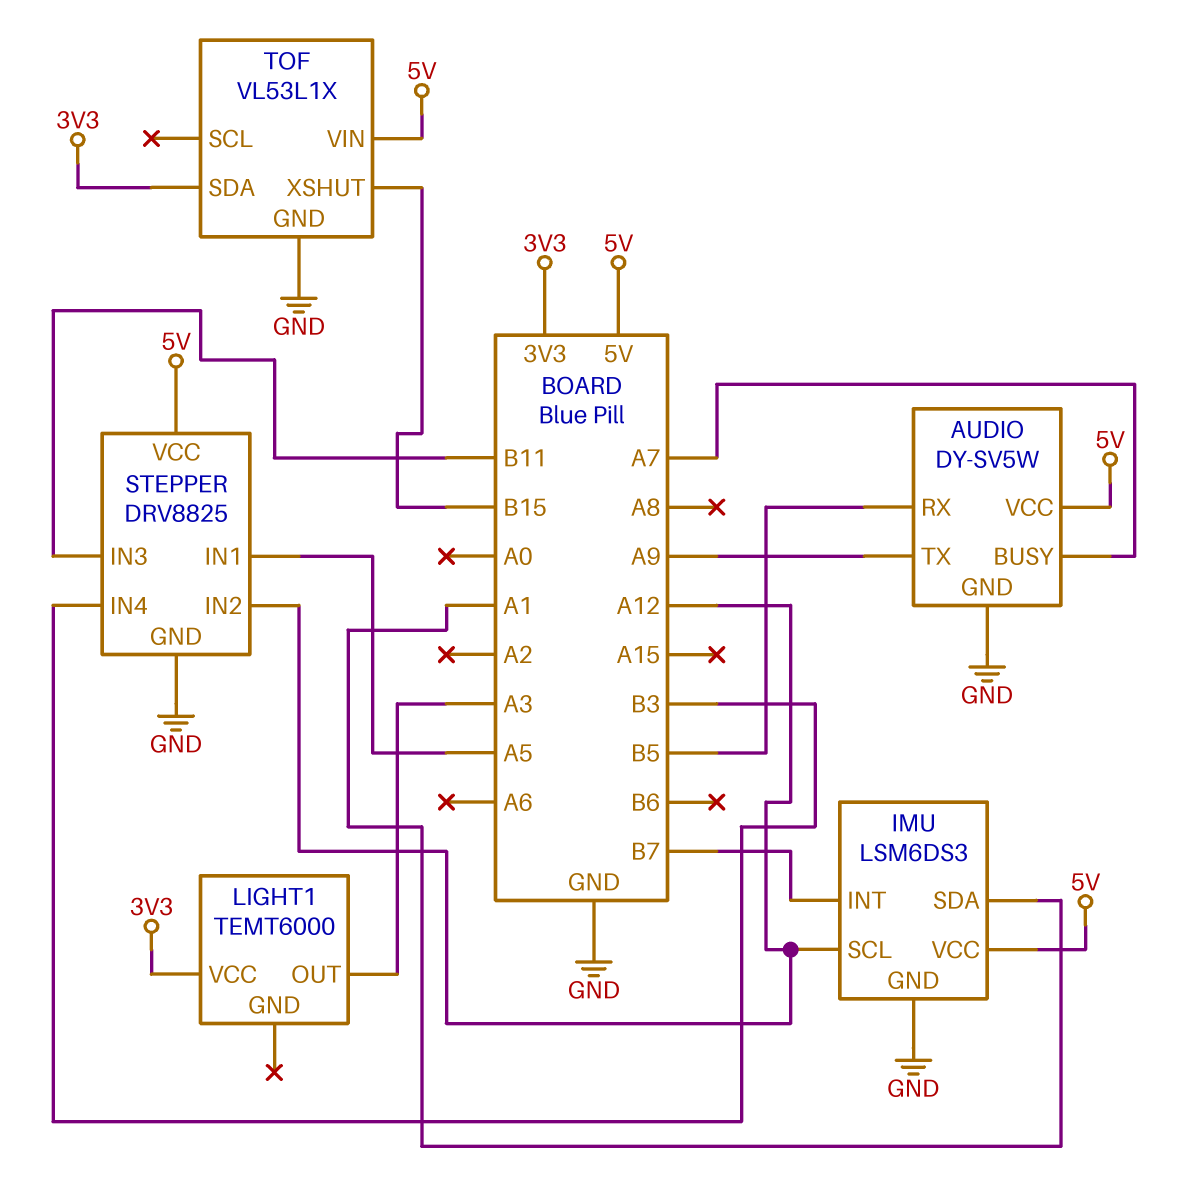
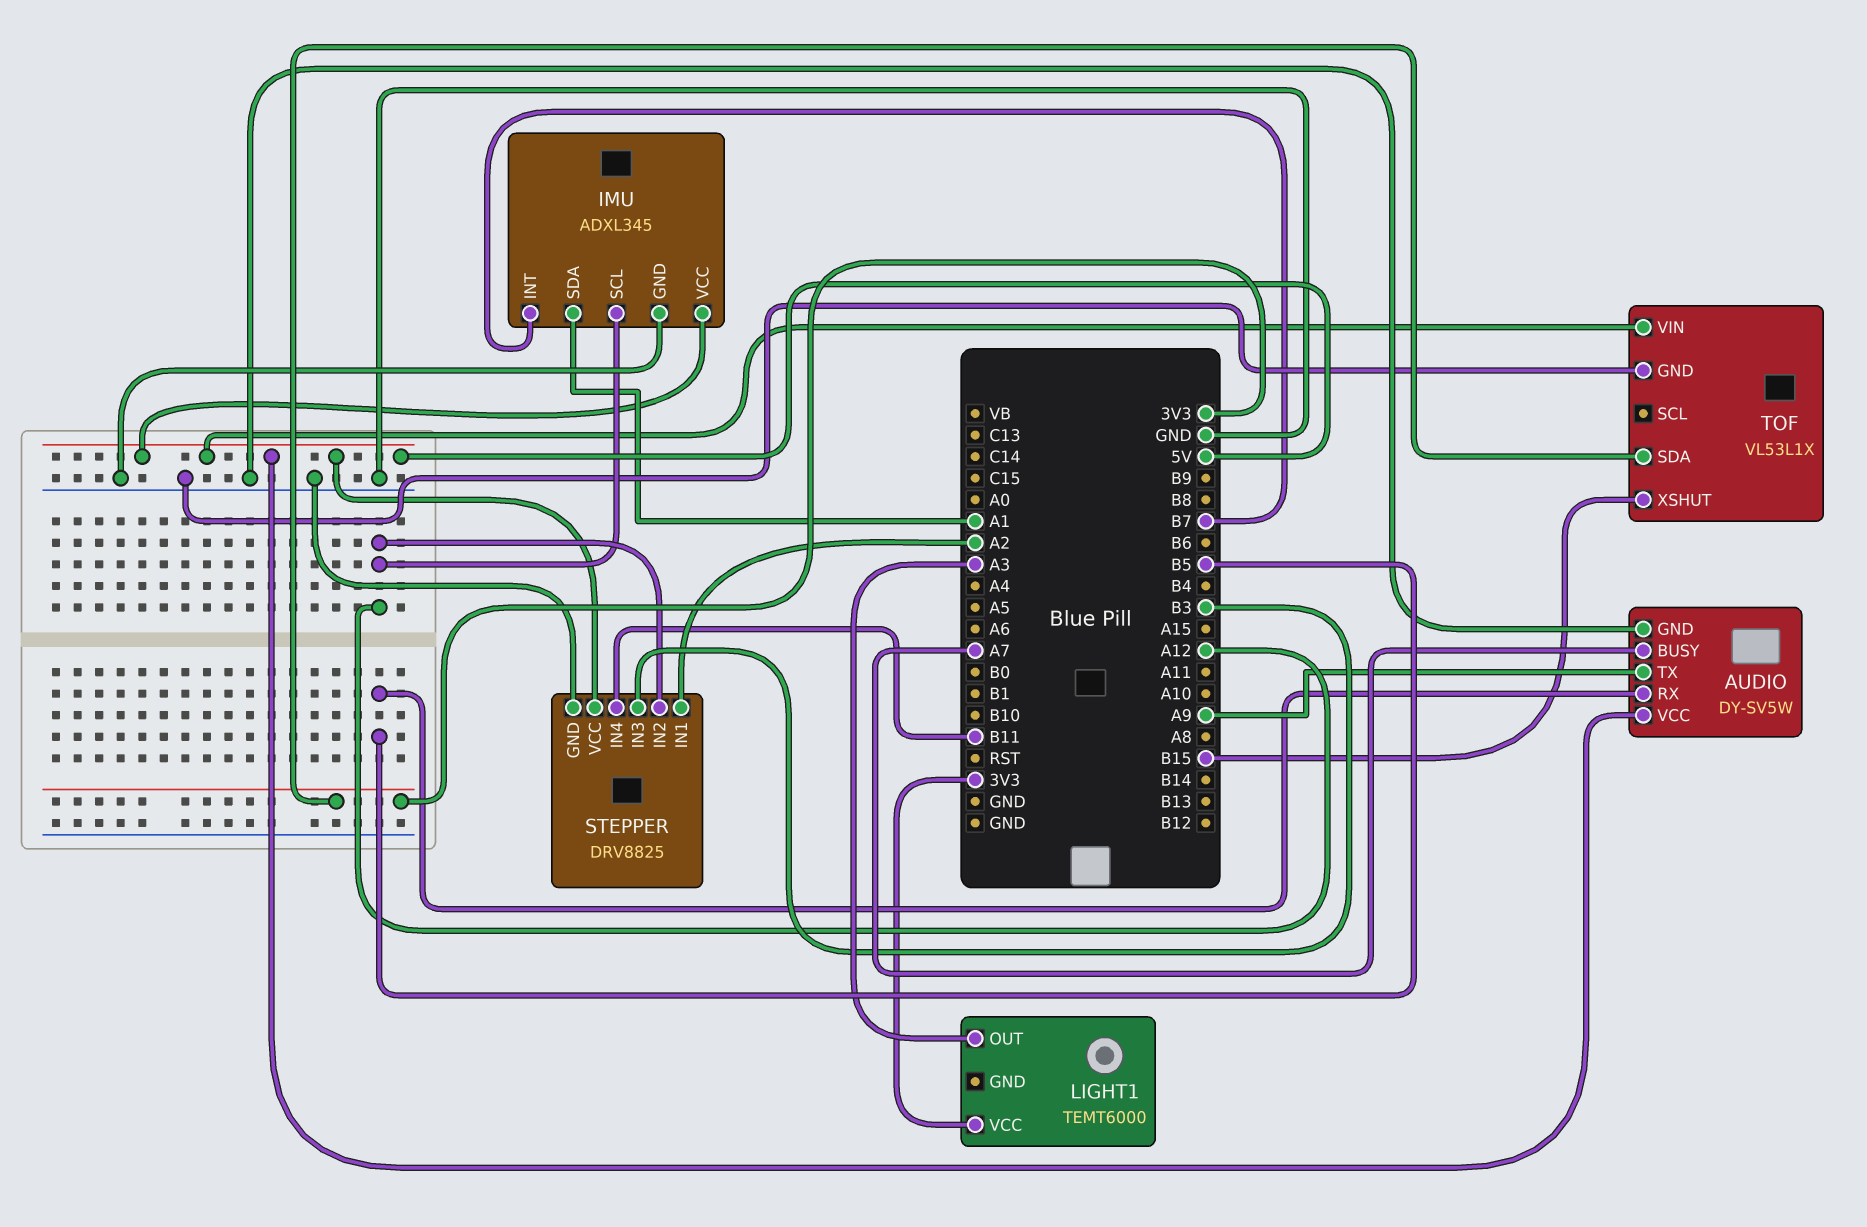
IMU: LSM6DS3 -> ADXL345
STEPPER pin IN1: A5 -> A2
STEPPER pin IN3: B11 -> B3
STEPPER pin IN4: B3 -> B11

